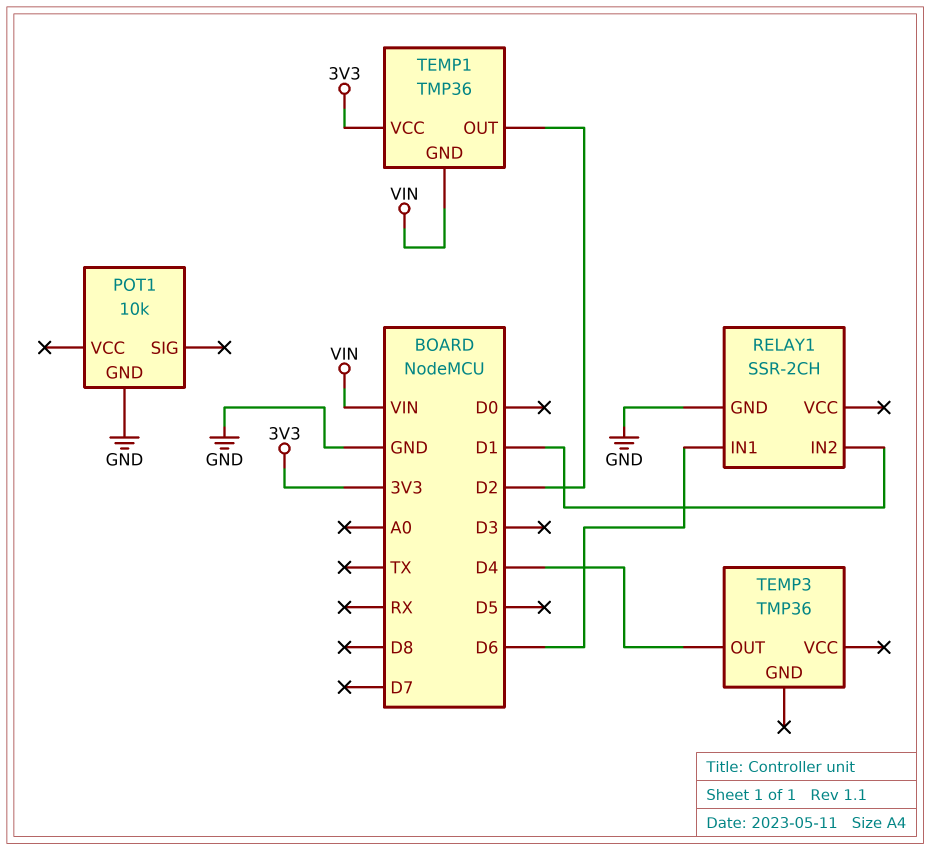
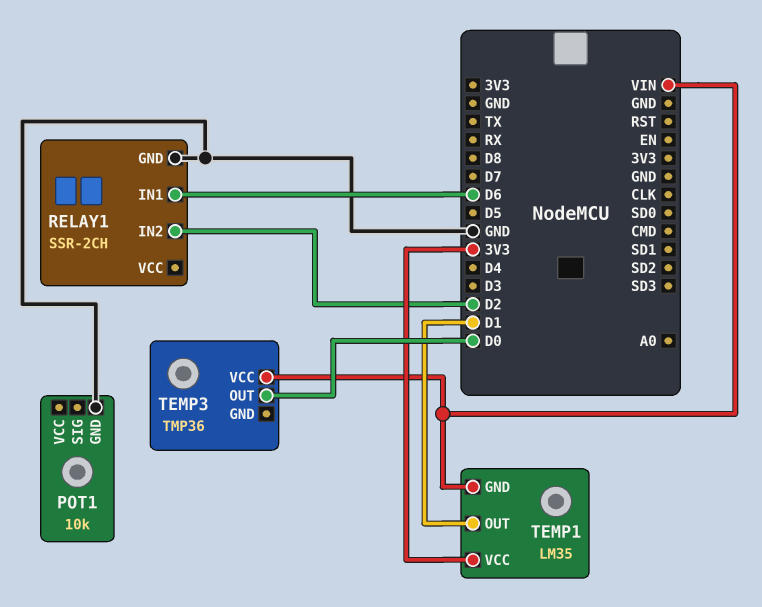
RELAY1 pin IN2: D1 -> D2
TEMP1: TMP36 -> LM35
TEMP1 pin OUT: D2 -> D1
TEMP3 pin OUT: D4 -> D0
TEMP3 pin VCC: none -> VIN

